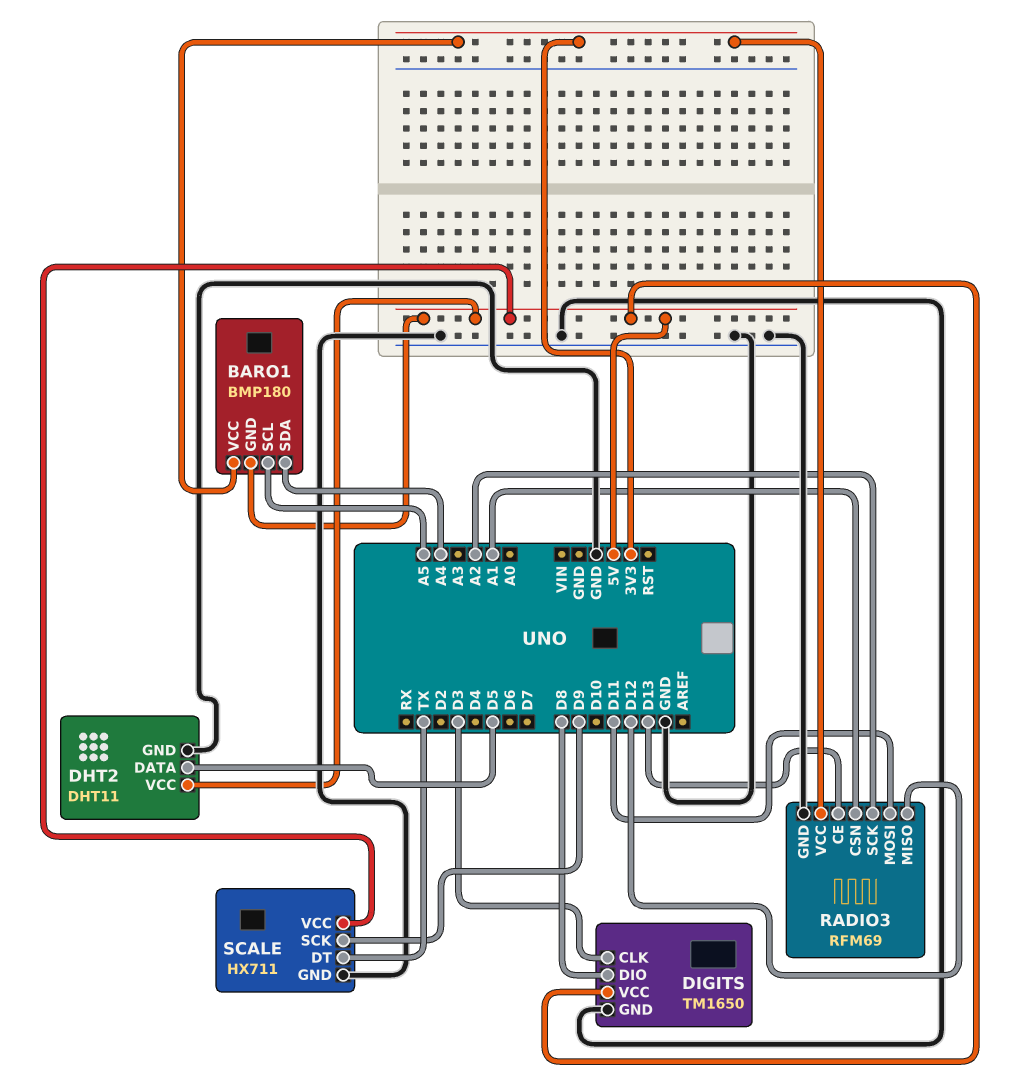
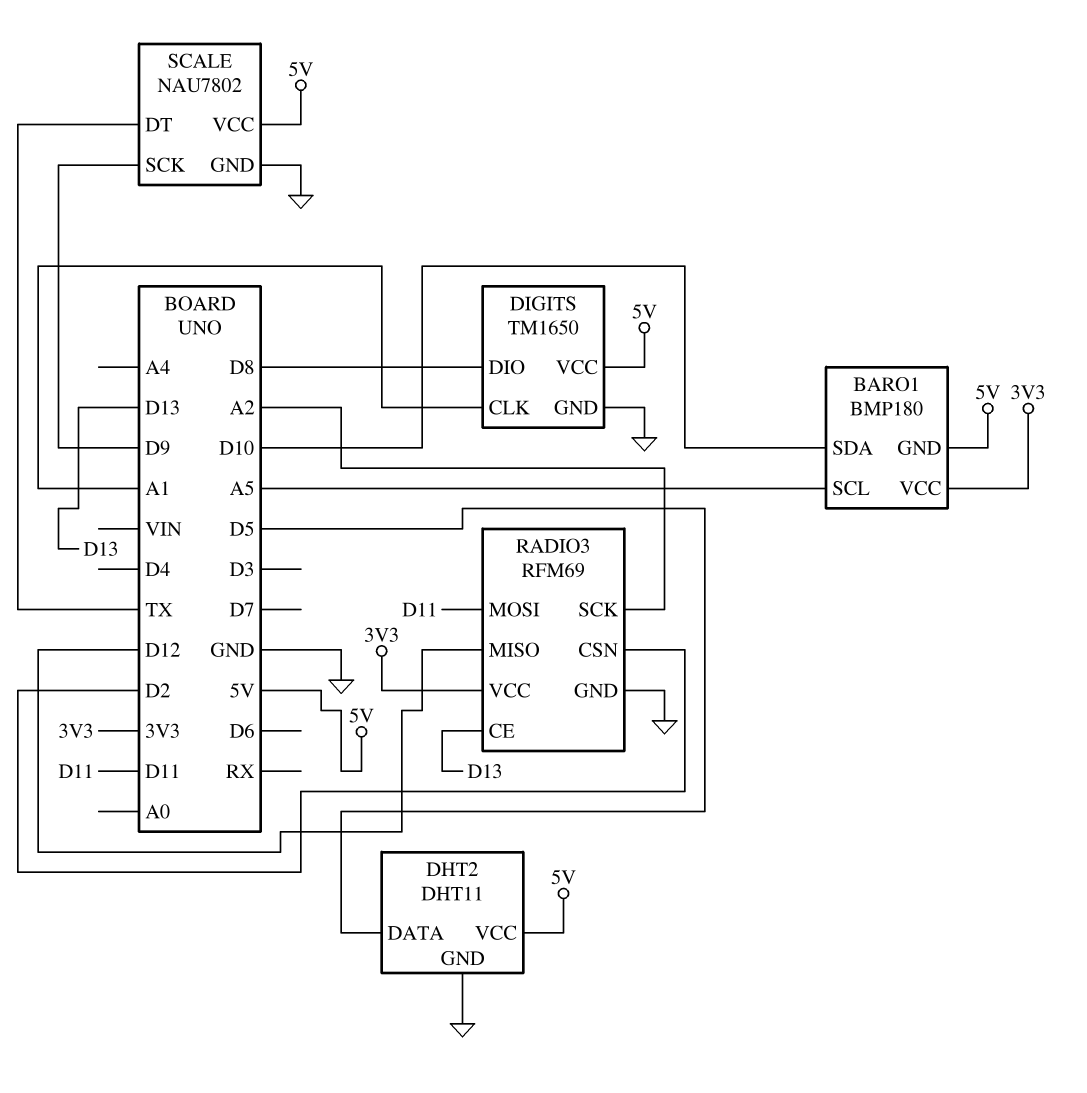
BARO1 pin SDA: A4 -> D10
DIGITS pin CLK: D3 -> A1
RADIO3 pin CSN: A1 -> D2
SCALE: HX711 -> NAU7802

